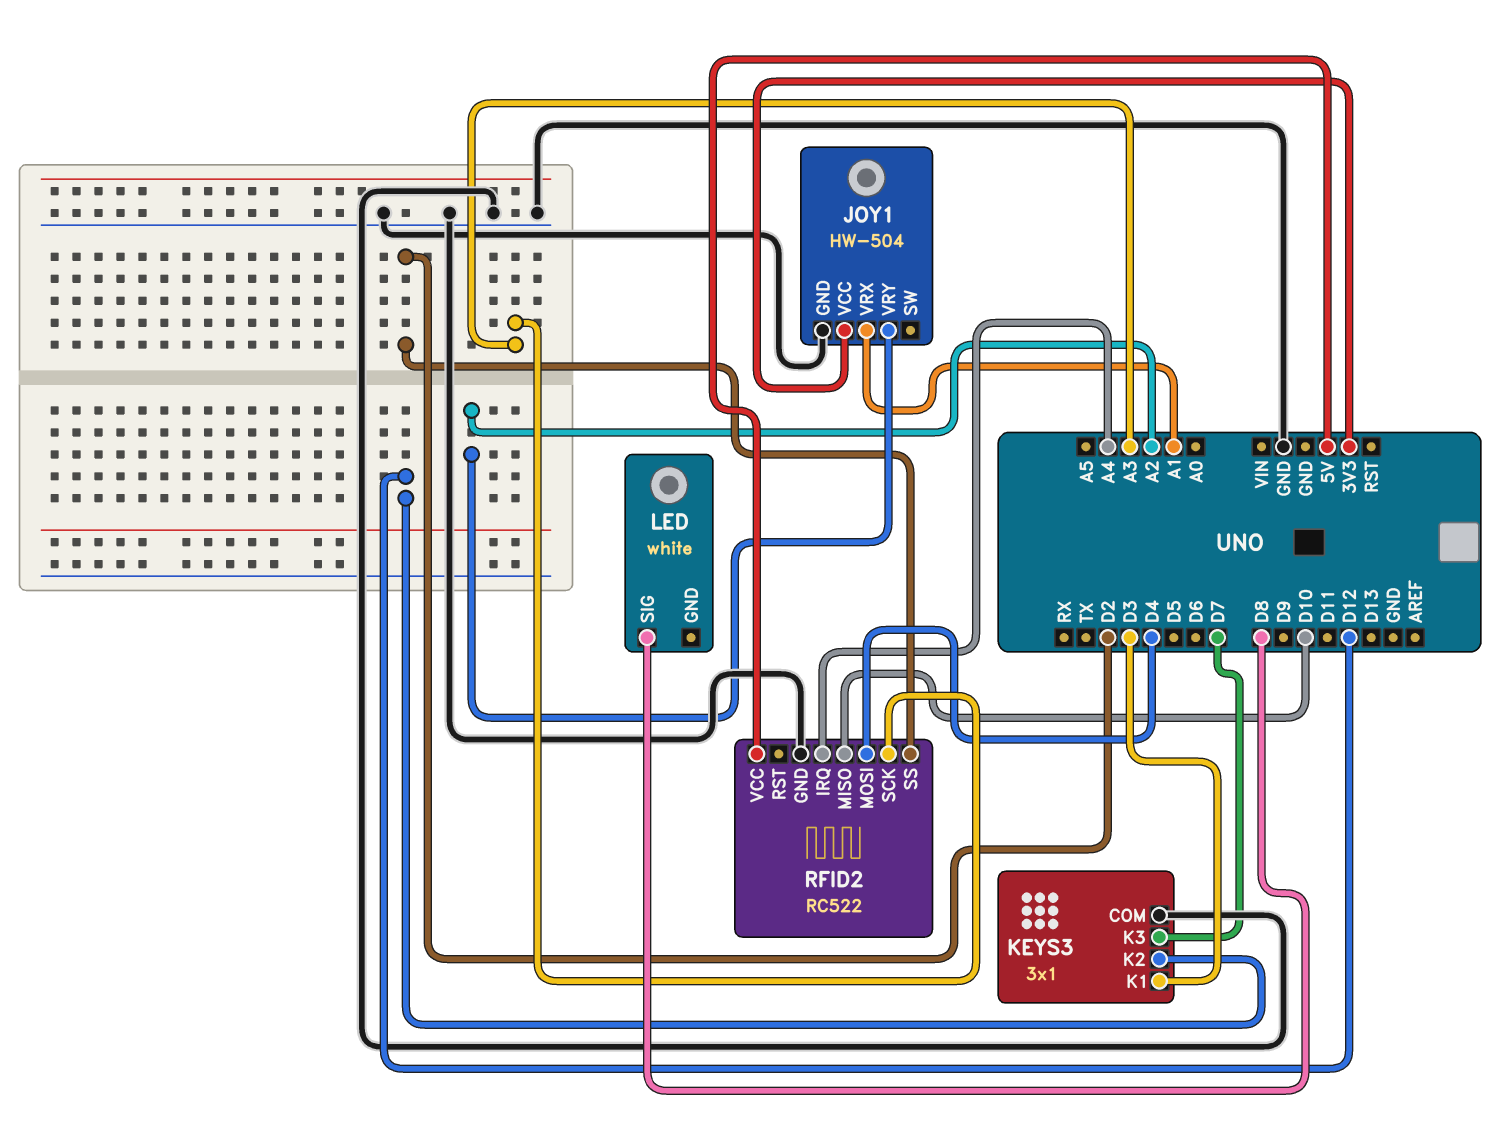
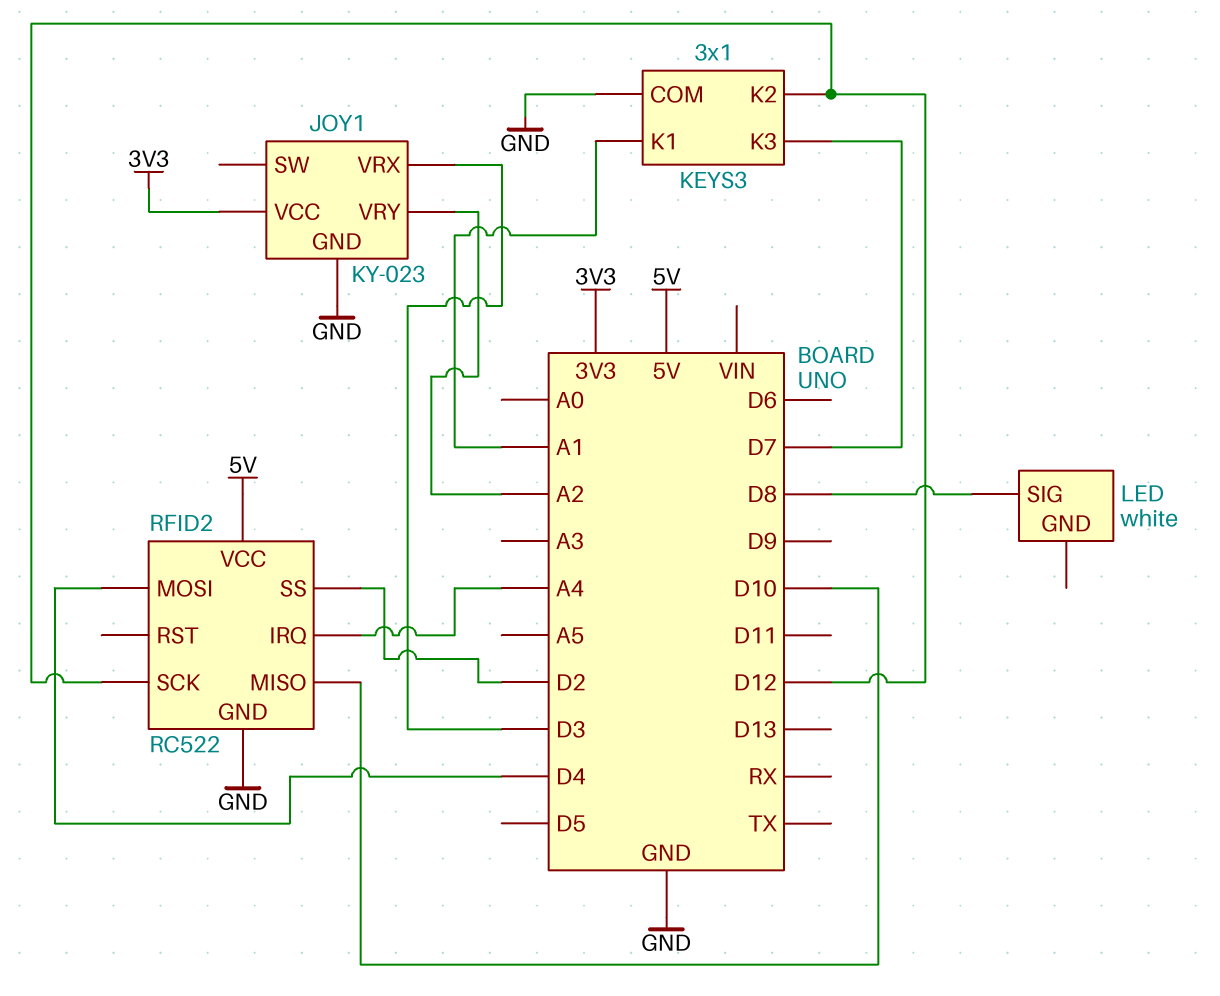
JOY1: HW-504 -> KY-023
JOY1 pin VRX: A1 -> D3
KEYS3 pin K1: D3 -> A1
RFID2 pin SCK: A3 -> D12

